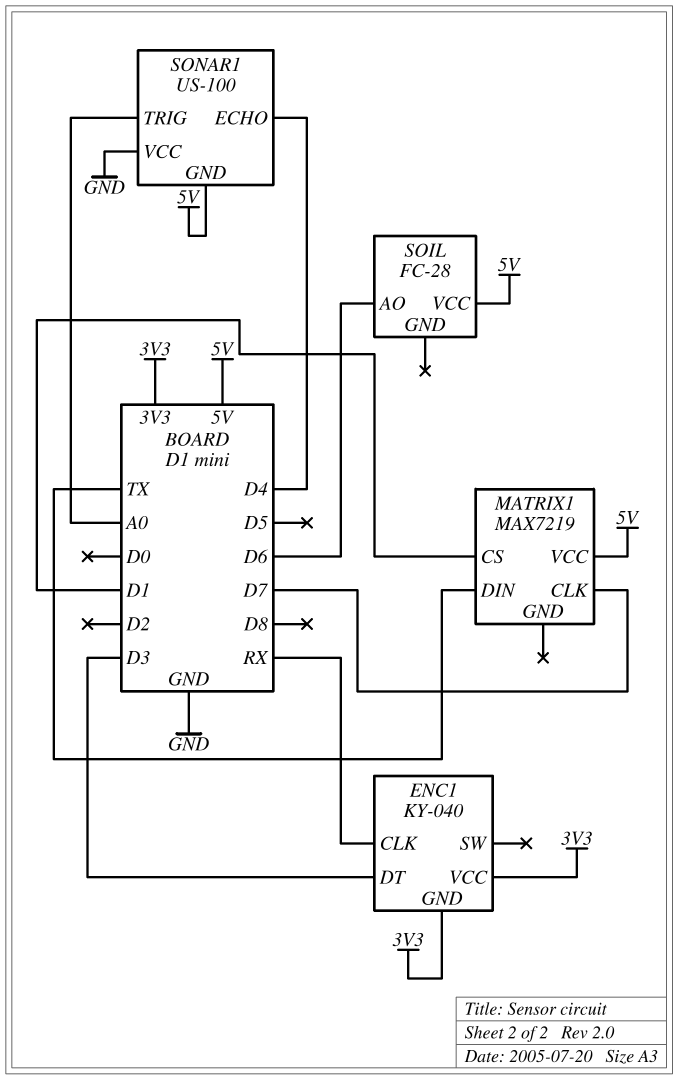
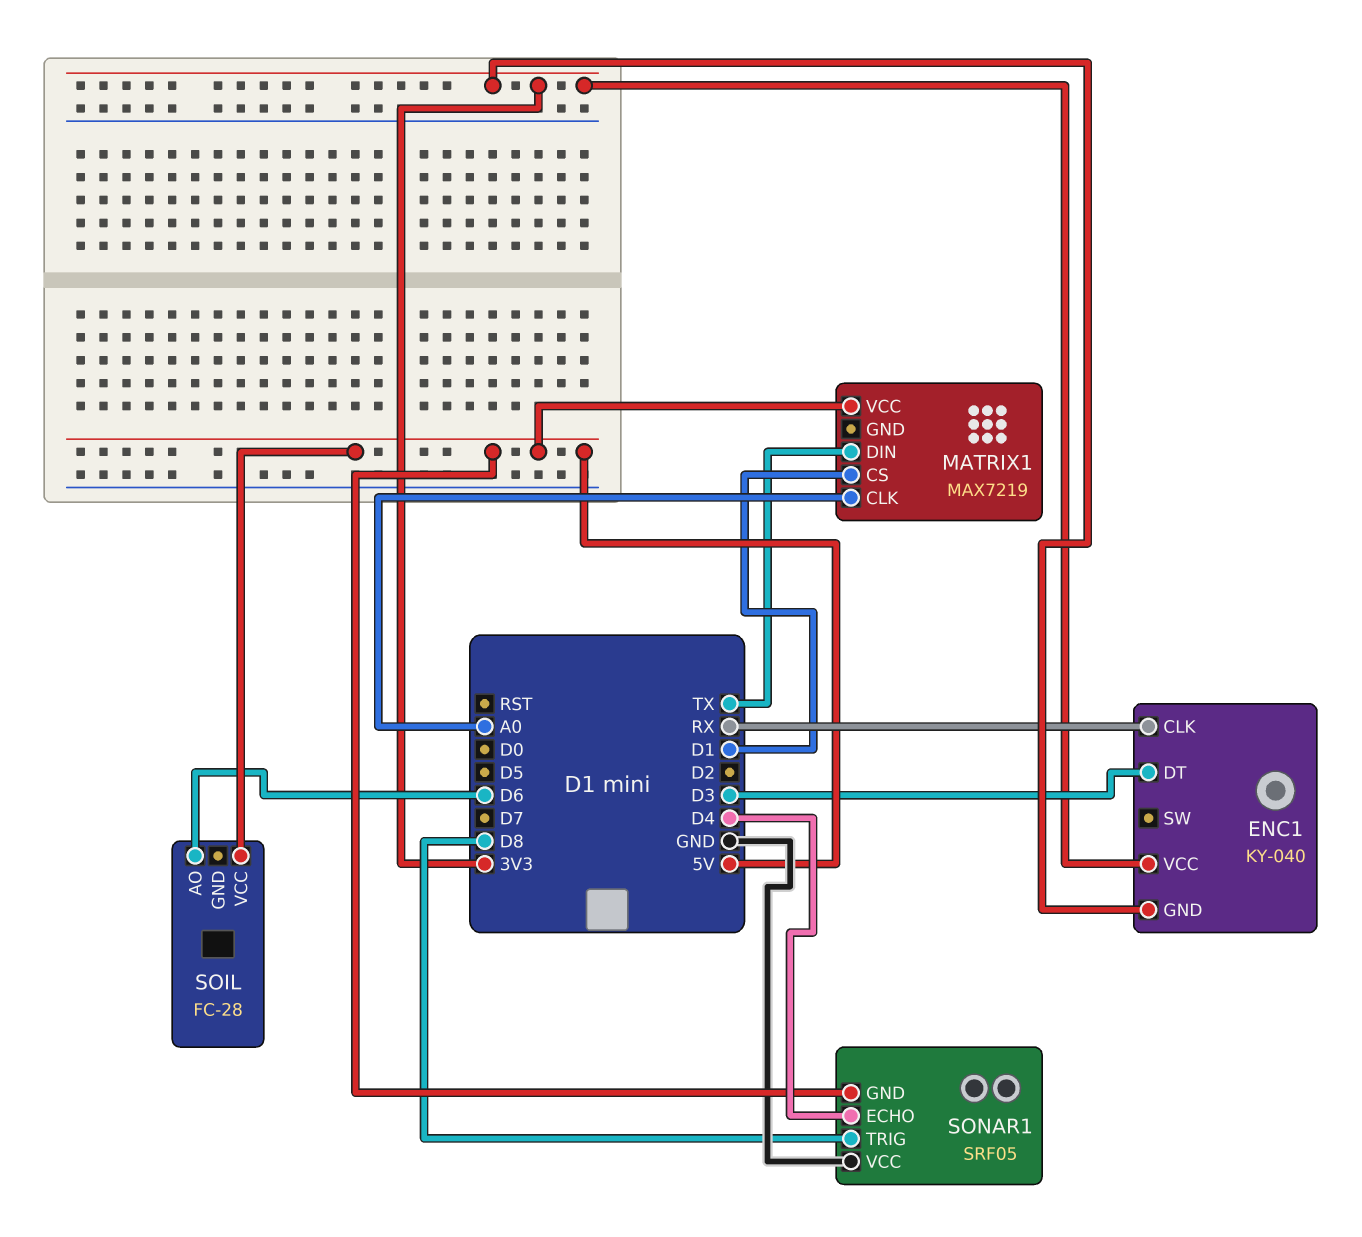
MATRIX1 pin CLK: D7 -> A0
SONAR1: US-100 -> SRF05
SONAR1 pin TRIG: A0 -> D8

